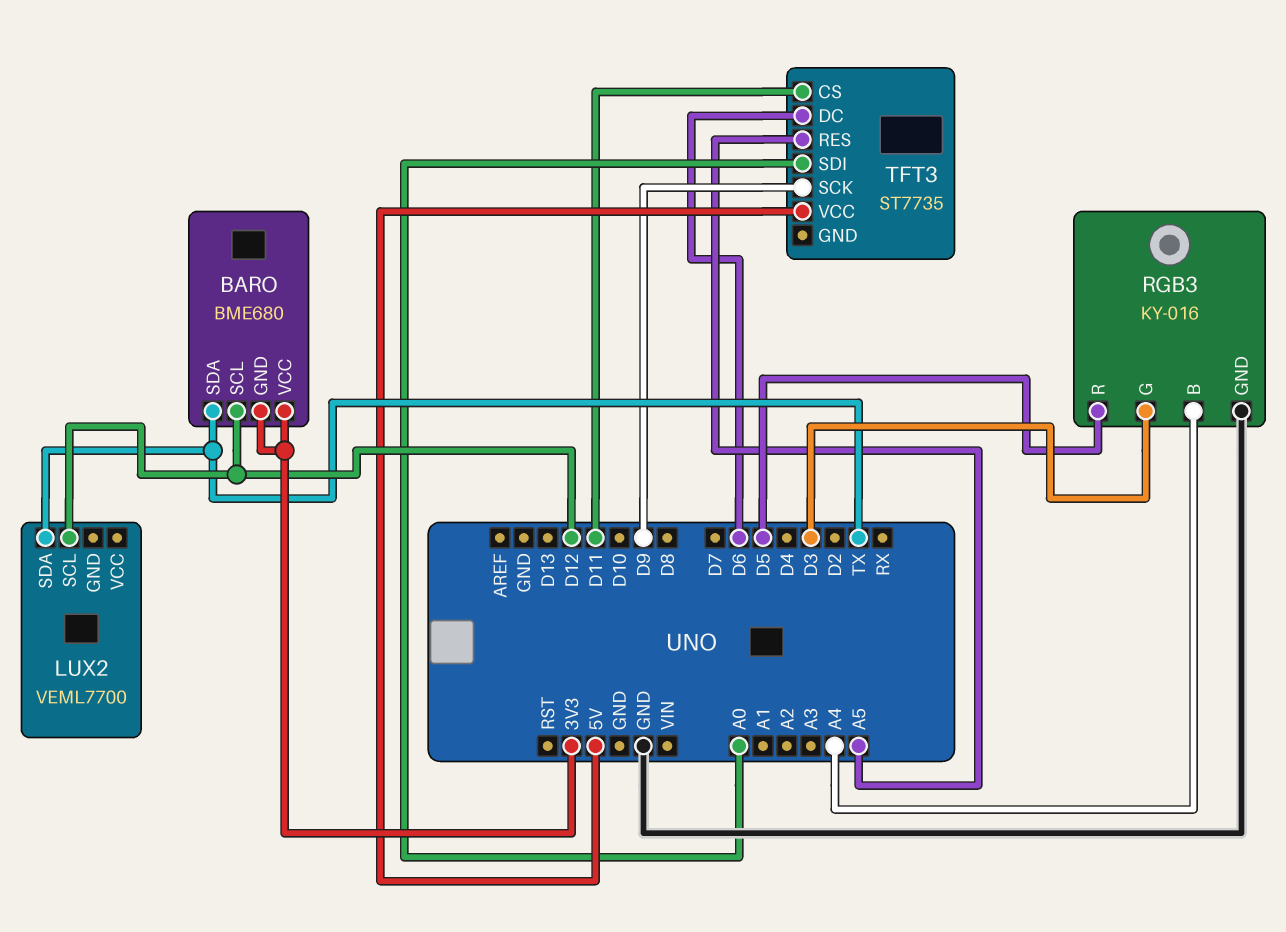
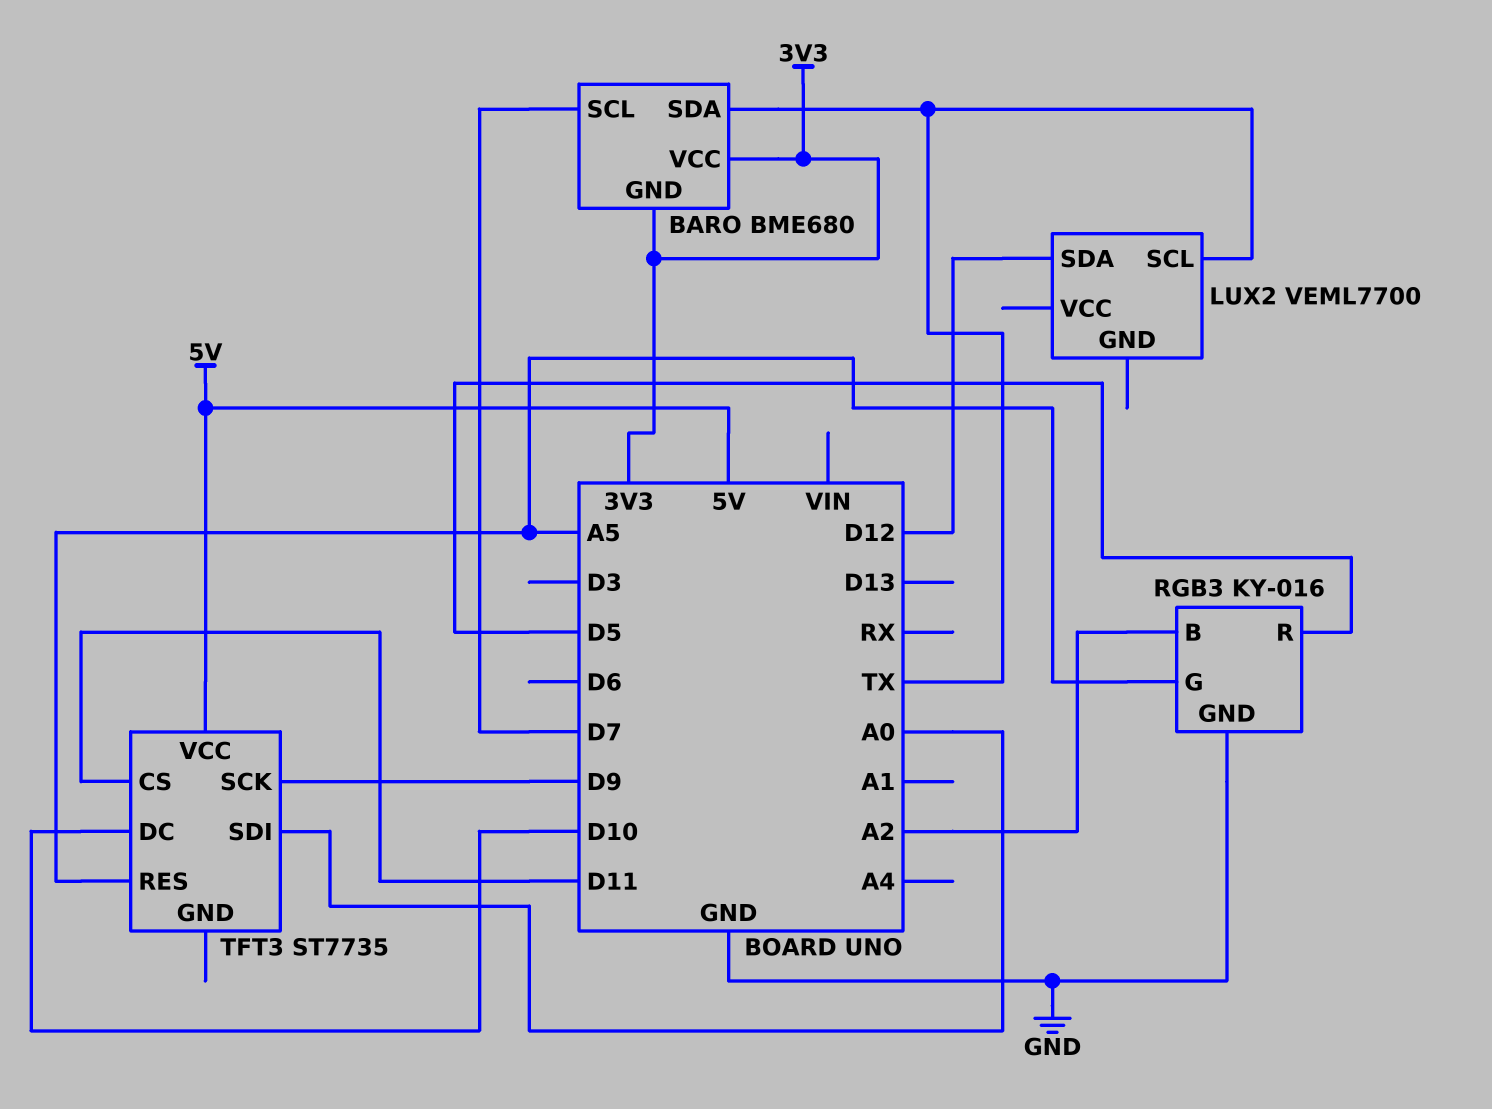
BARO pin SCL: D12 -> D7
LUX2 pin SCL: D12 -> TX
LUX2 pin SDA: TX -> D12
RGB3 pin B: A4 -> A2
RGB3 pin G: D3 -> A5
TFT3 pin DC: D6 -> D10

